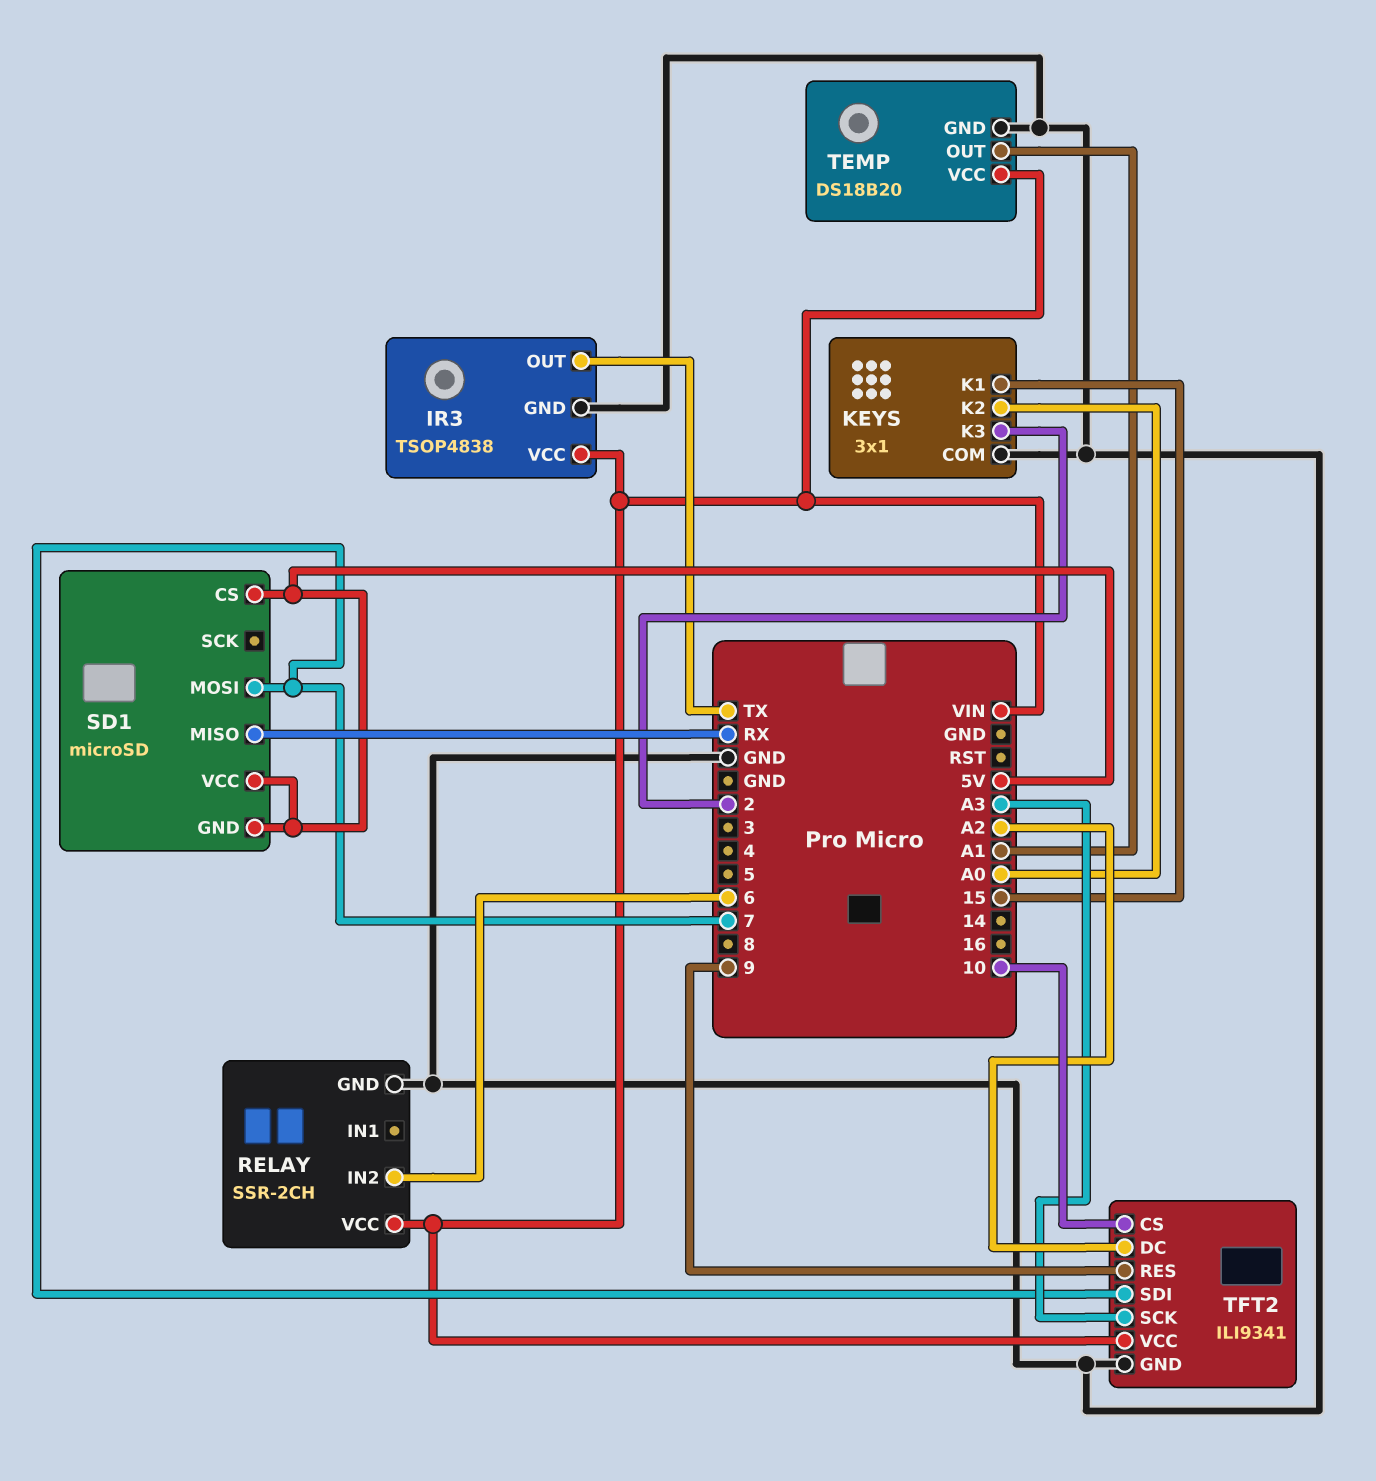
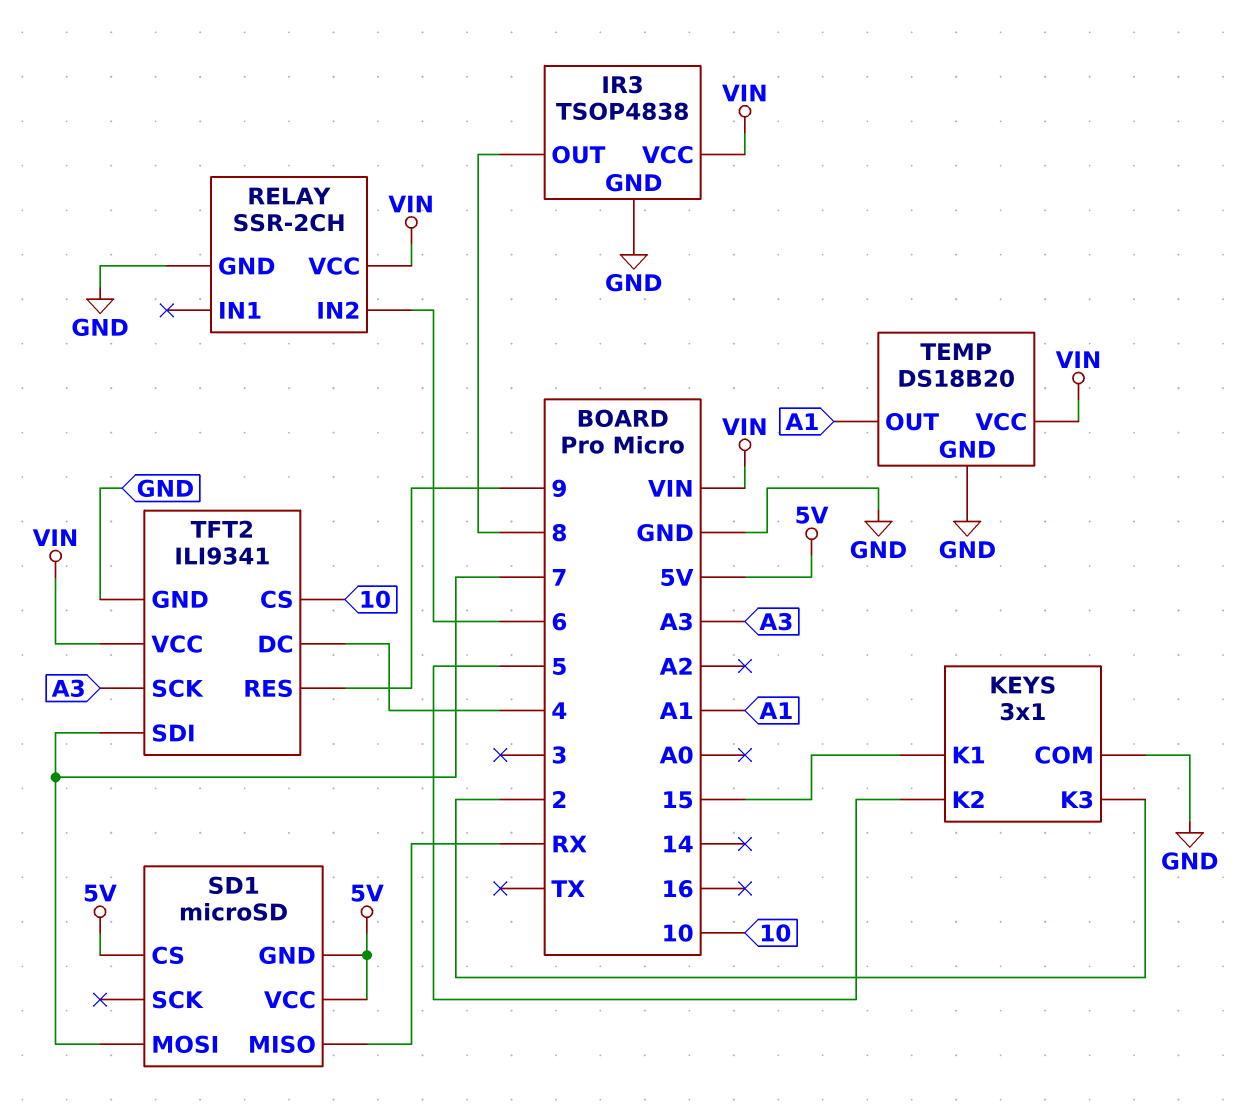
IR3 pin OUT: TX -> 8
KEYS pin K2: A0 -> 5
TFT2 pin DC: A2 -> 4

